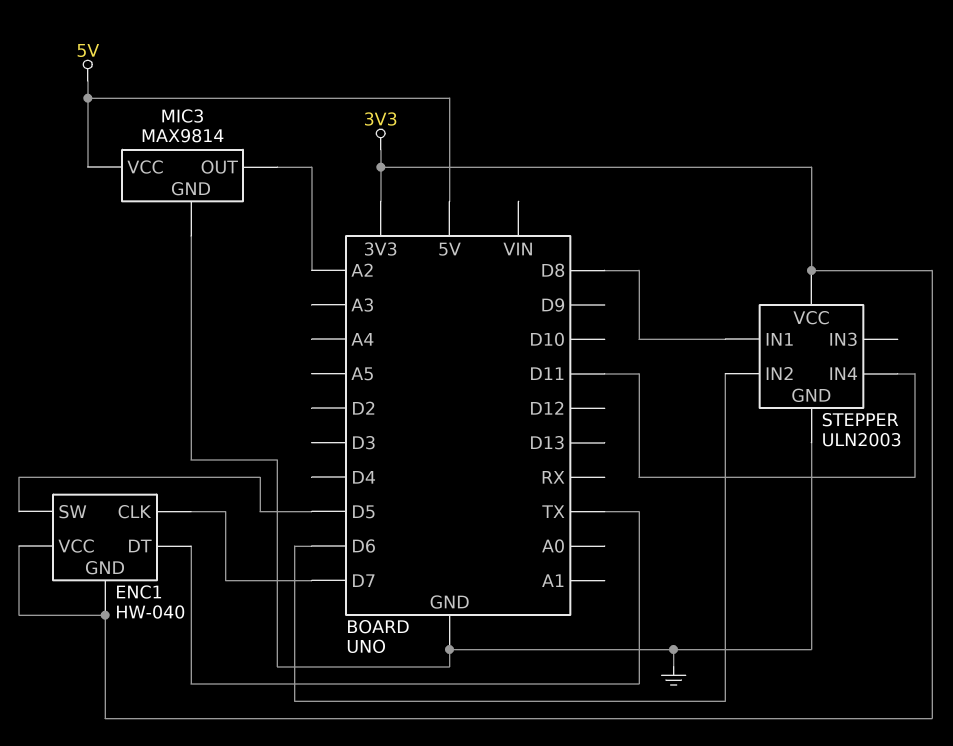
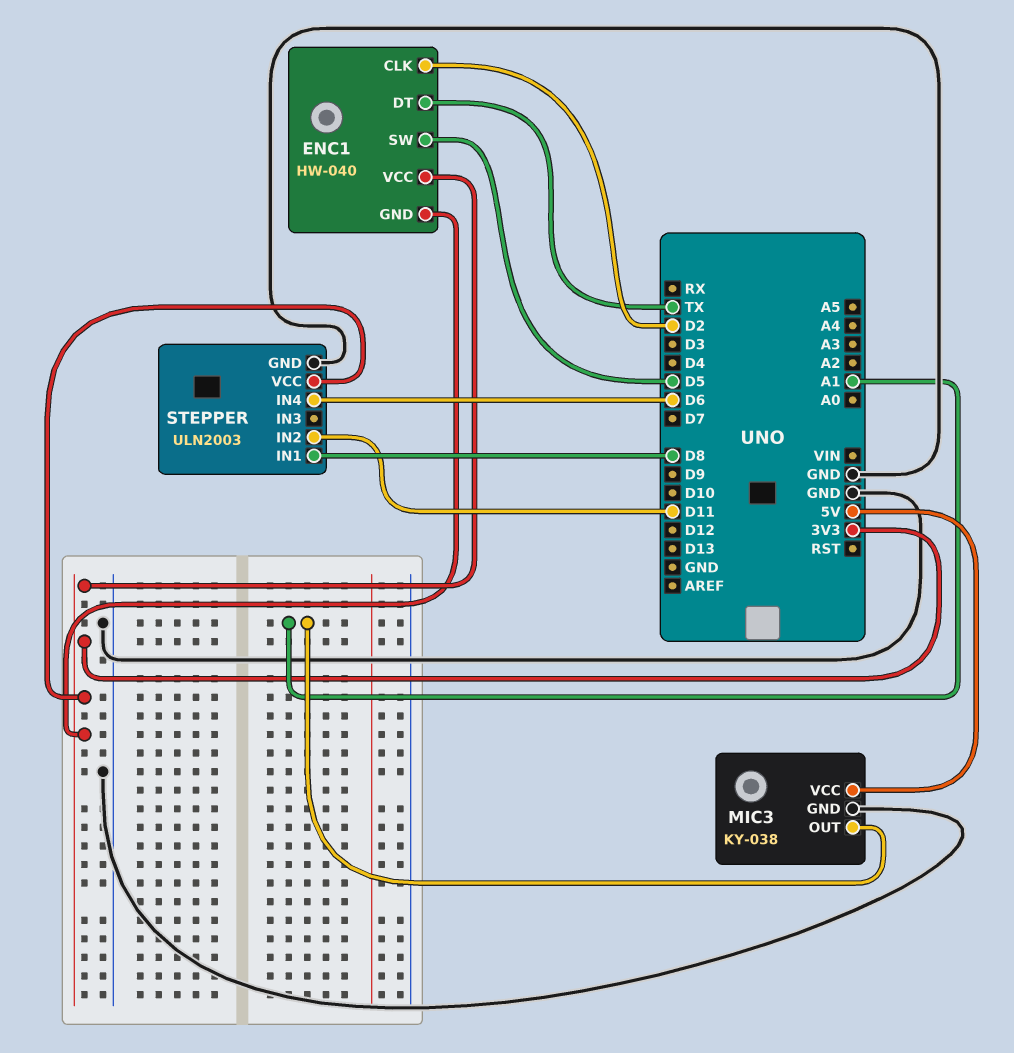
ENC1 pin CLK: D7 -> D2
MIC3: MAX9814 -> KY-038
MIC3 pin OUT: A2 -> A1
STEPPER pin IN2: D6 -> D11
STEPPER pin IN4: D11 -> D6

